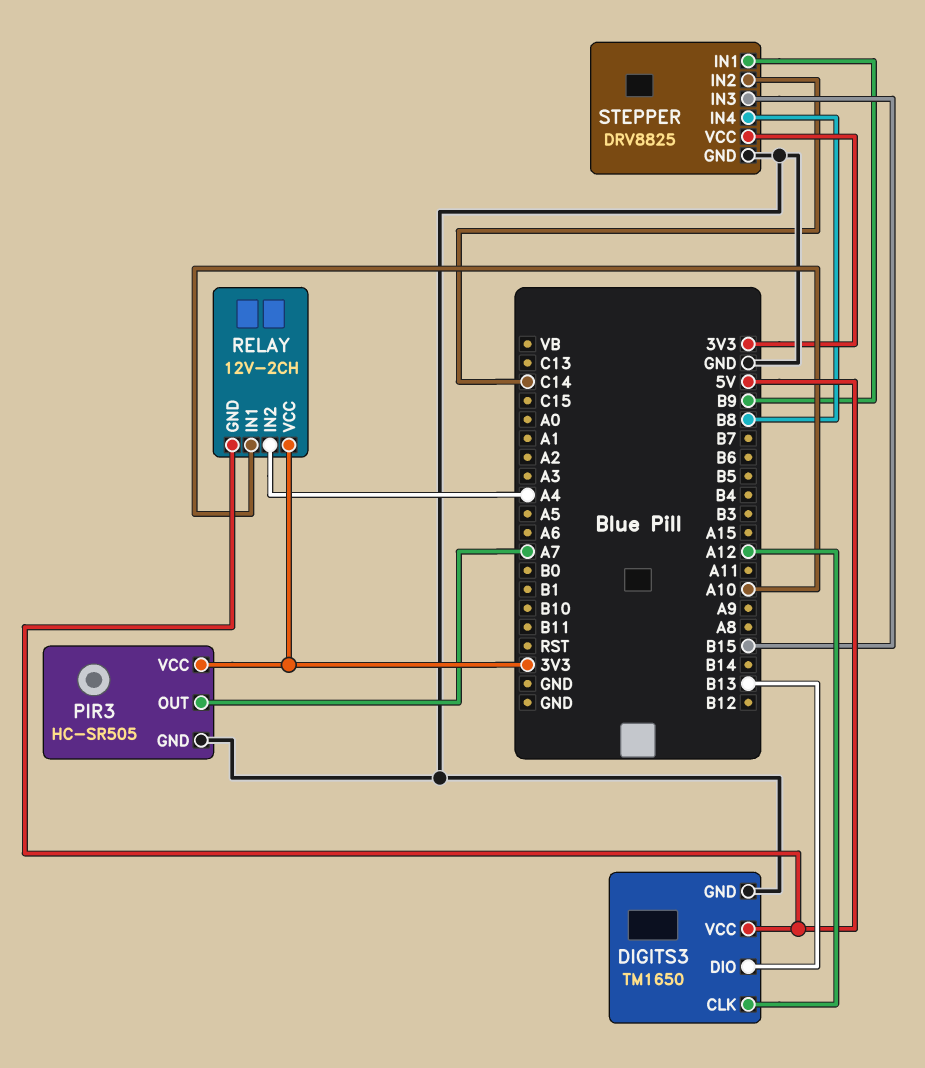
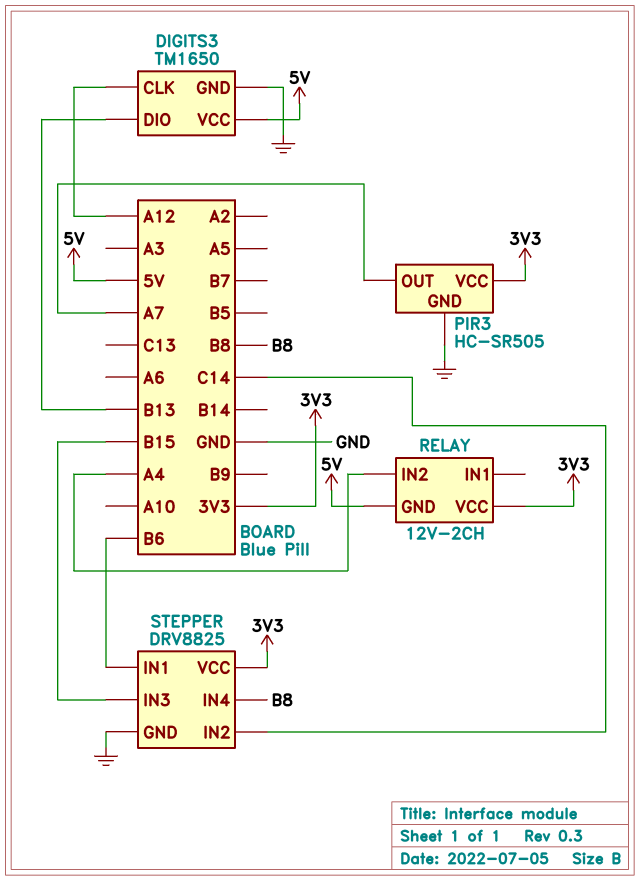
RELAY pin IN1: A10 -> none
STEPPER pin IN1: B9 -> B6

